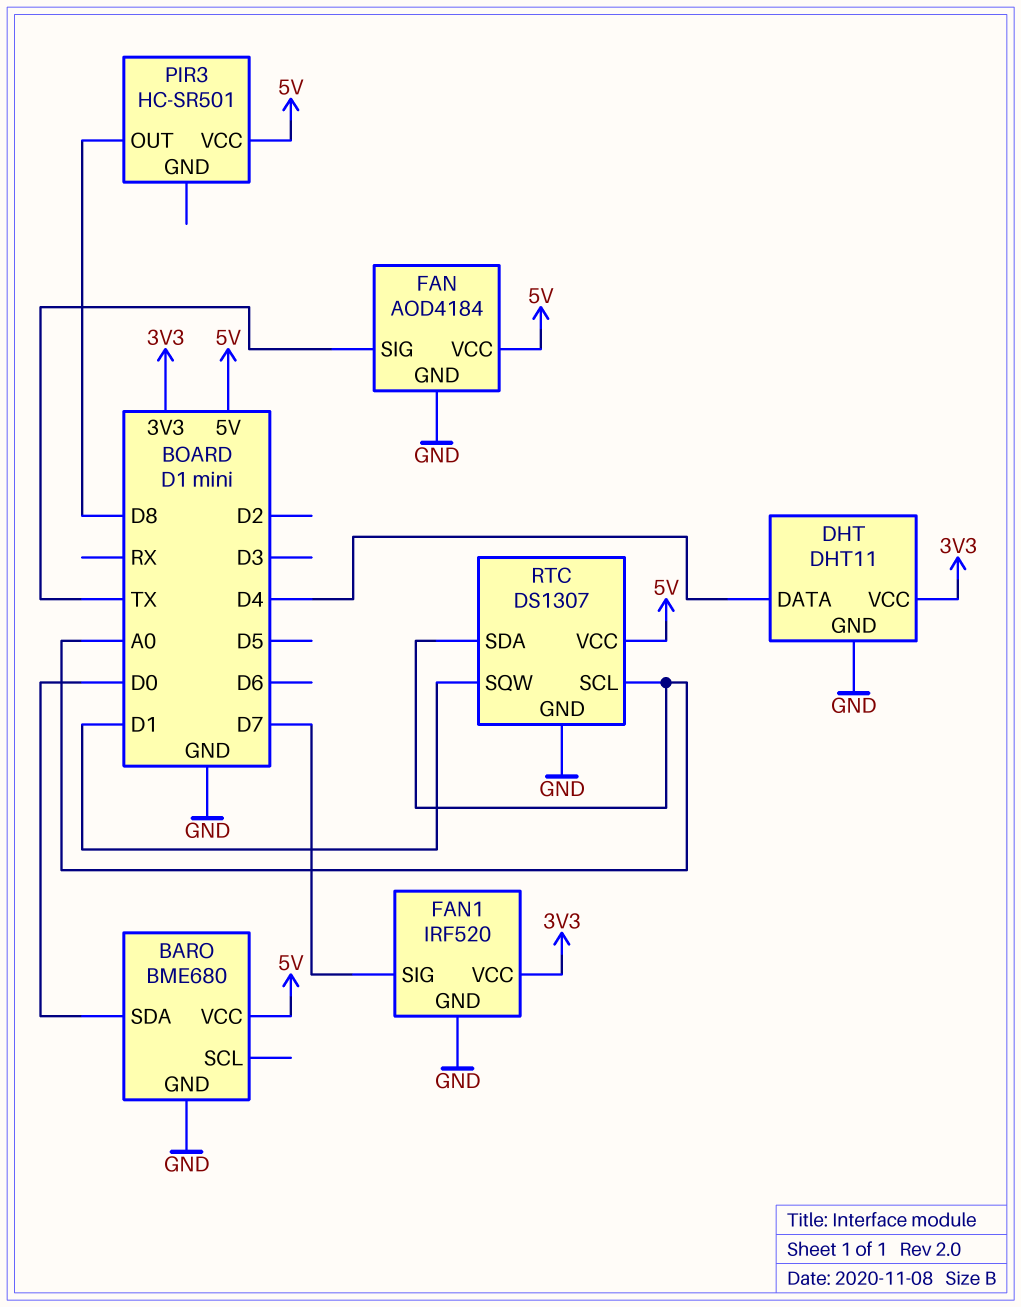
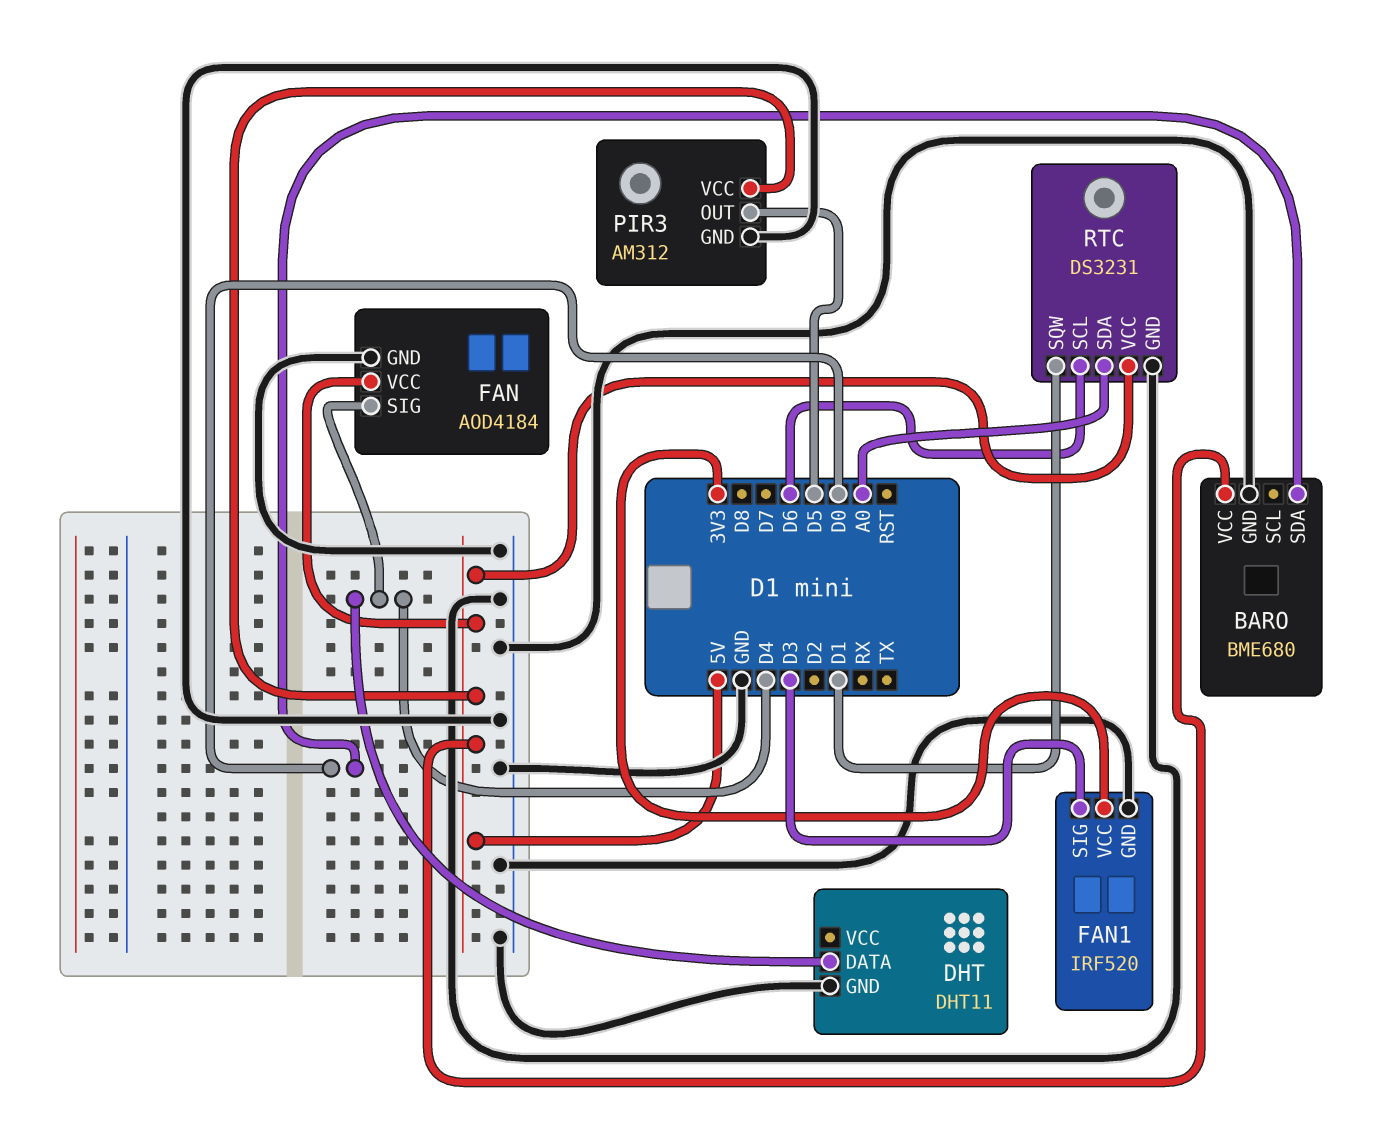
DHT pin VCC: 3V3 -> none
FAN pin SIG: TX -> D4
FAN1 pin SIG: D7 -> D3
PIR3: HC-SR501 -> AM312
PIR3 pin GND: none -> GND
PIR3 pin OUT: D8 -> D5
RTC: DS1307 -> DS3231
RTC pin SCL: A0 -> D6

